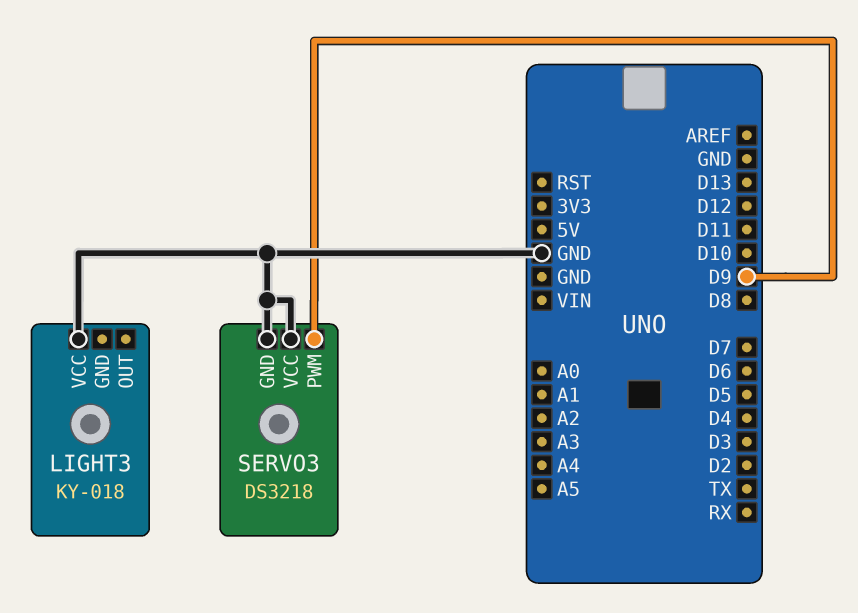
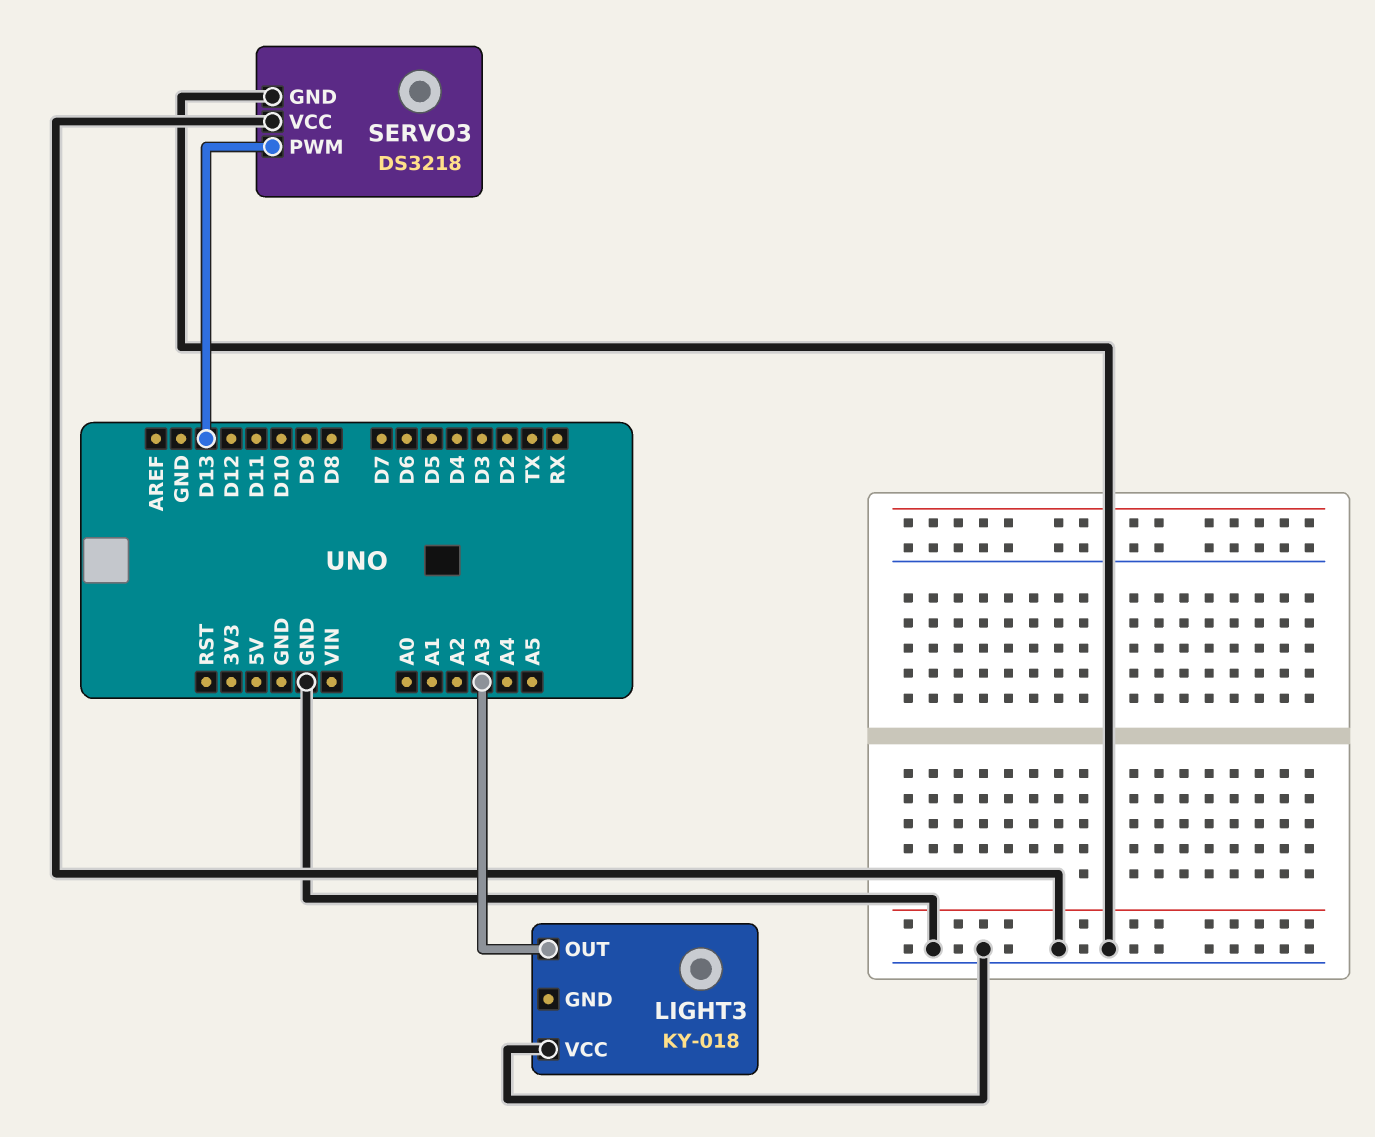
LIGHT3 pin OUT: none -> A3
SERVO3 pin PWM: D9 -> D13

